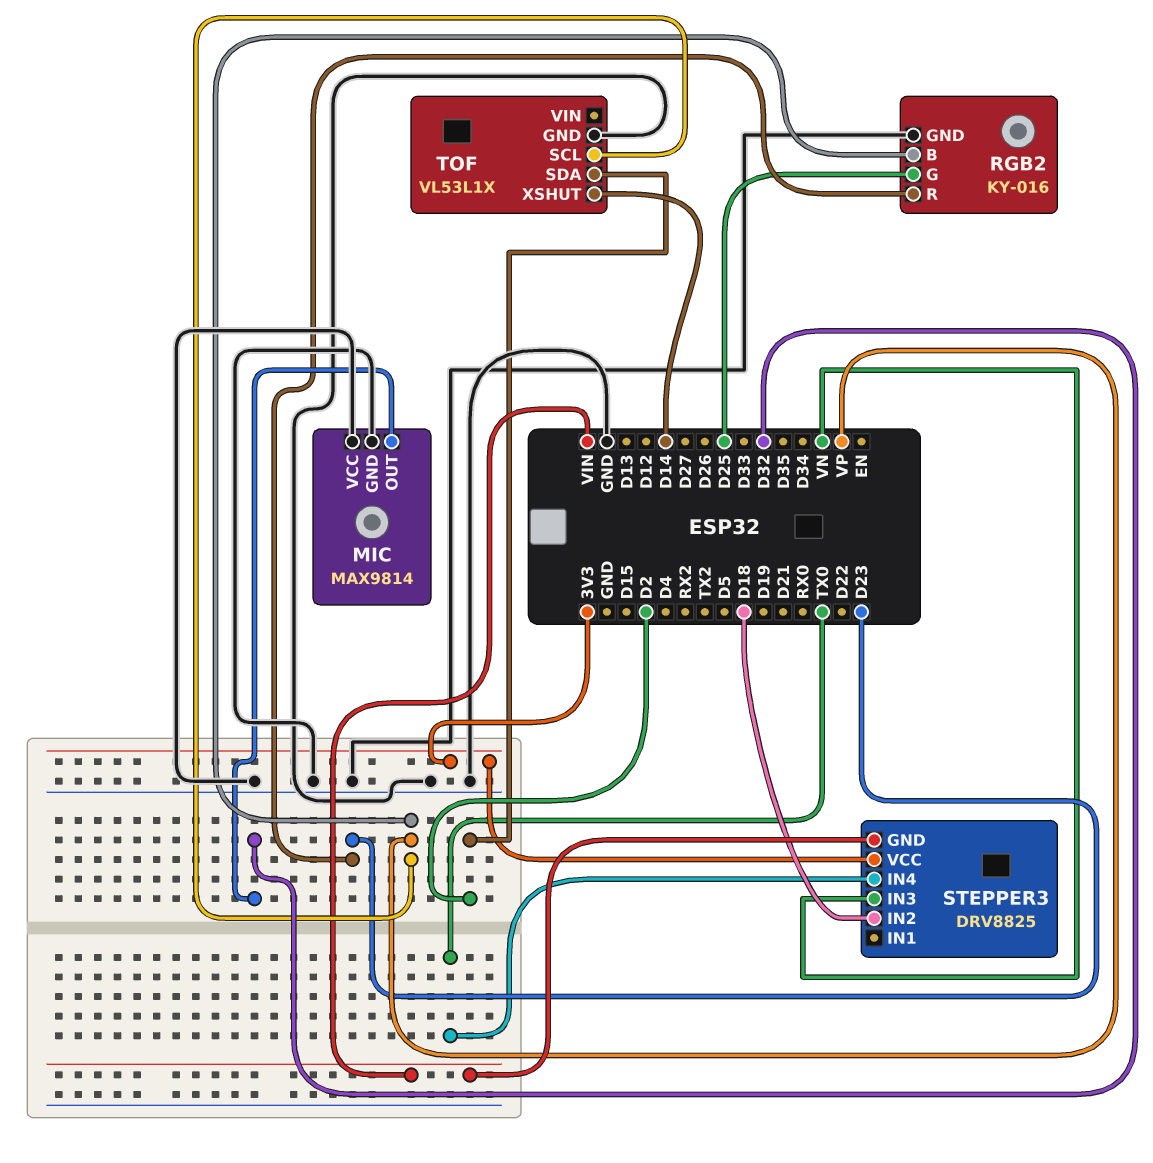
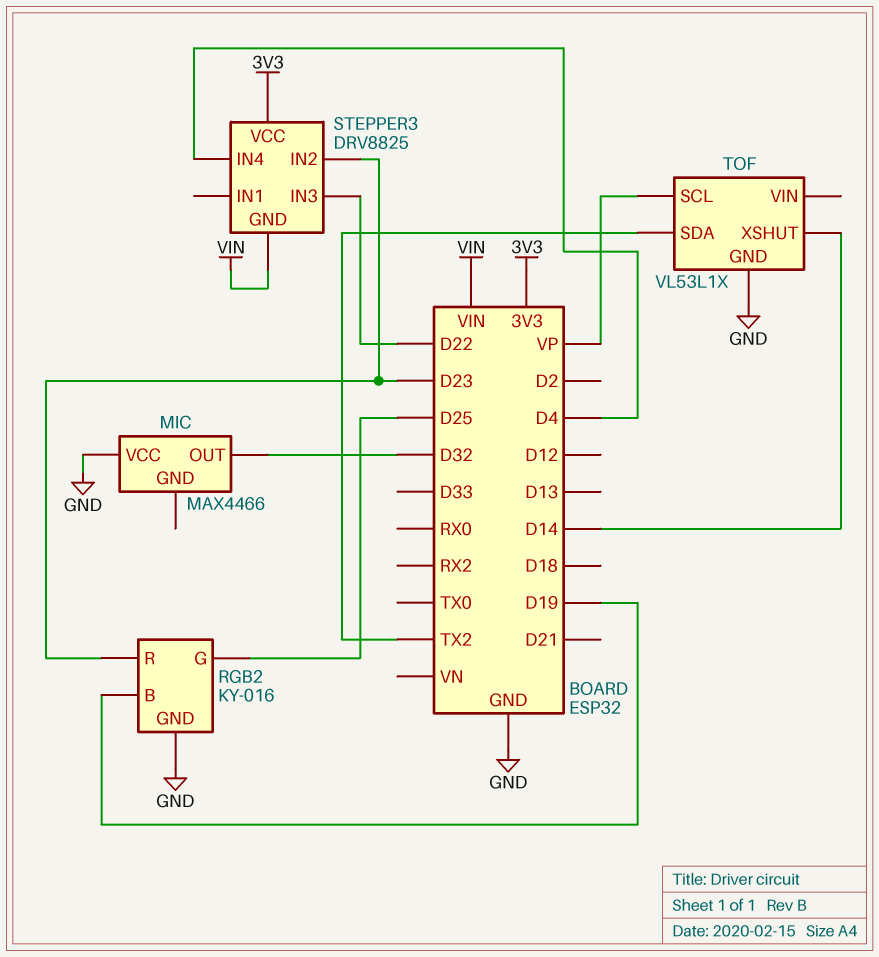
MIC: MAX9814 -> MAX4466
MIC pin GND: GND -> none
RGB2 pin B: VP -> D19
STEPPER3 pin IN2: D18 -> D23
STEPPER3 pin IN3: VN -> D22
STEPPER3 pin IN4: TX0 -> D4
TOF pin SDA: D2 -> TX2

